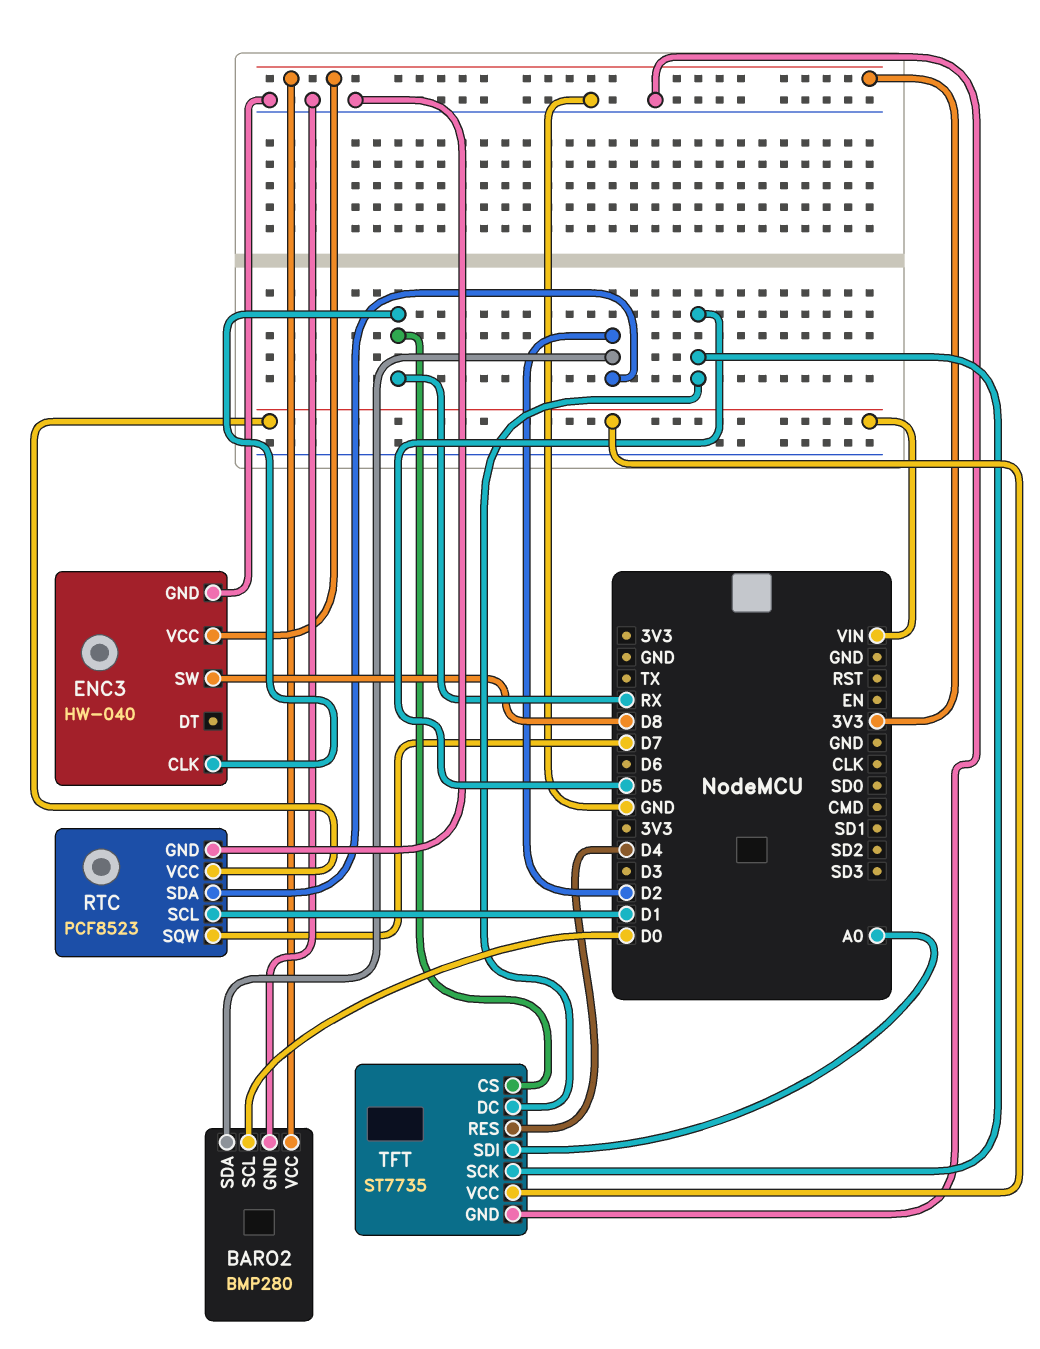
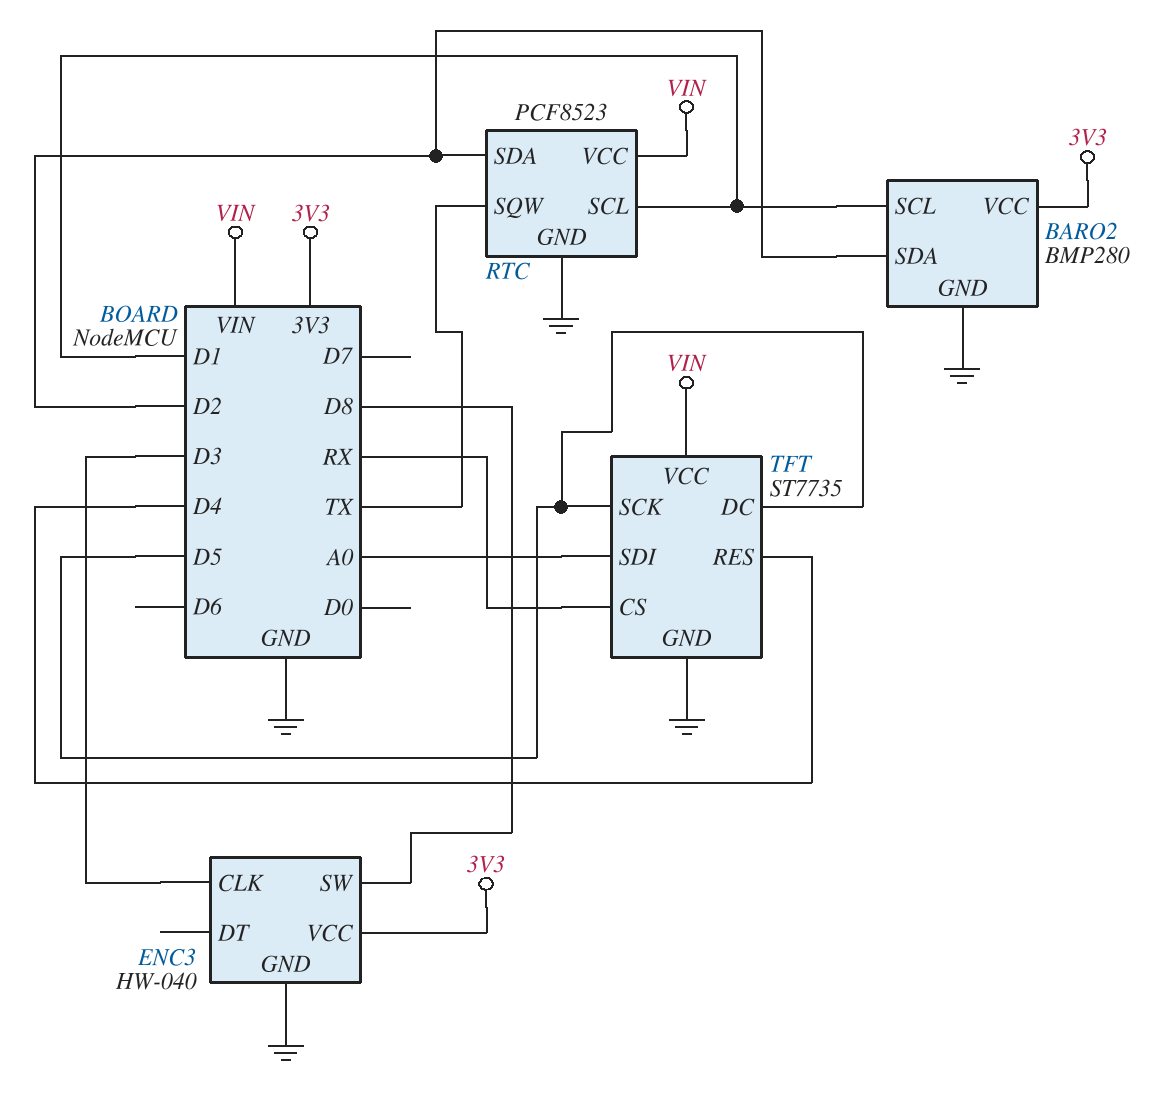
BARO2 pin SCL: D0 -> D1
ENC3 pin CLK: RX -> D3
RTC pin SQW: D7 -> TX

